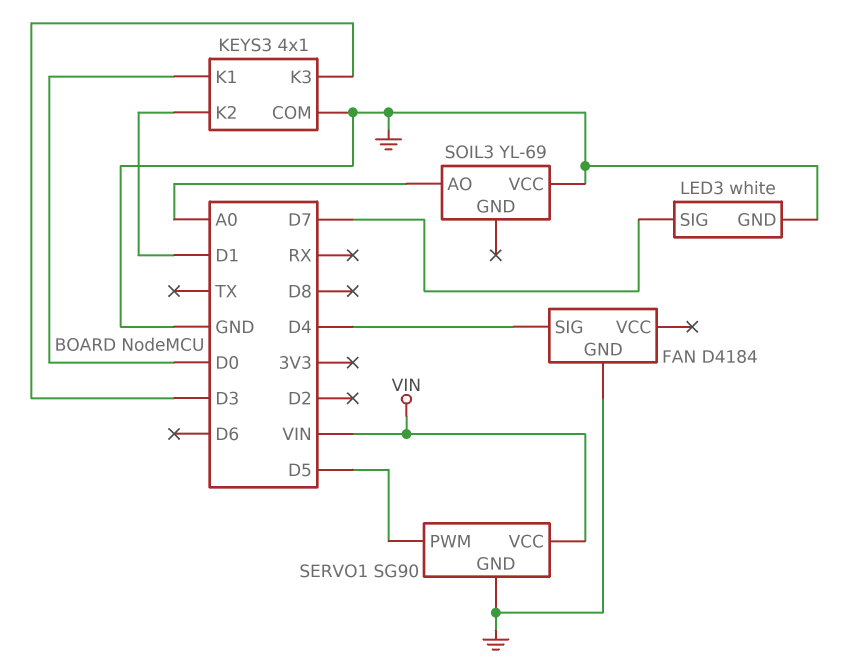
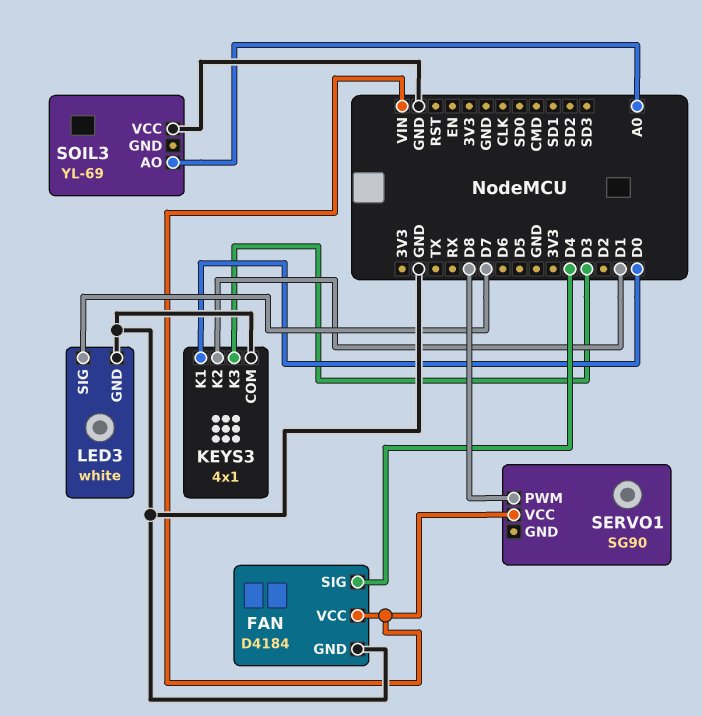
FAN pin VCC: none -> VIN
SERVO1 pin GND: GND -> none
SERVO1 pin PWM: D5 -> D8

